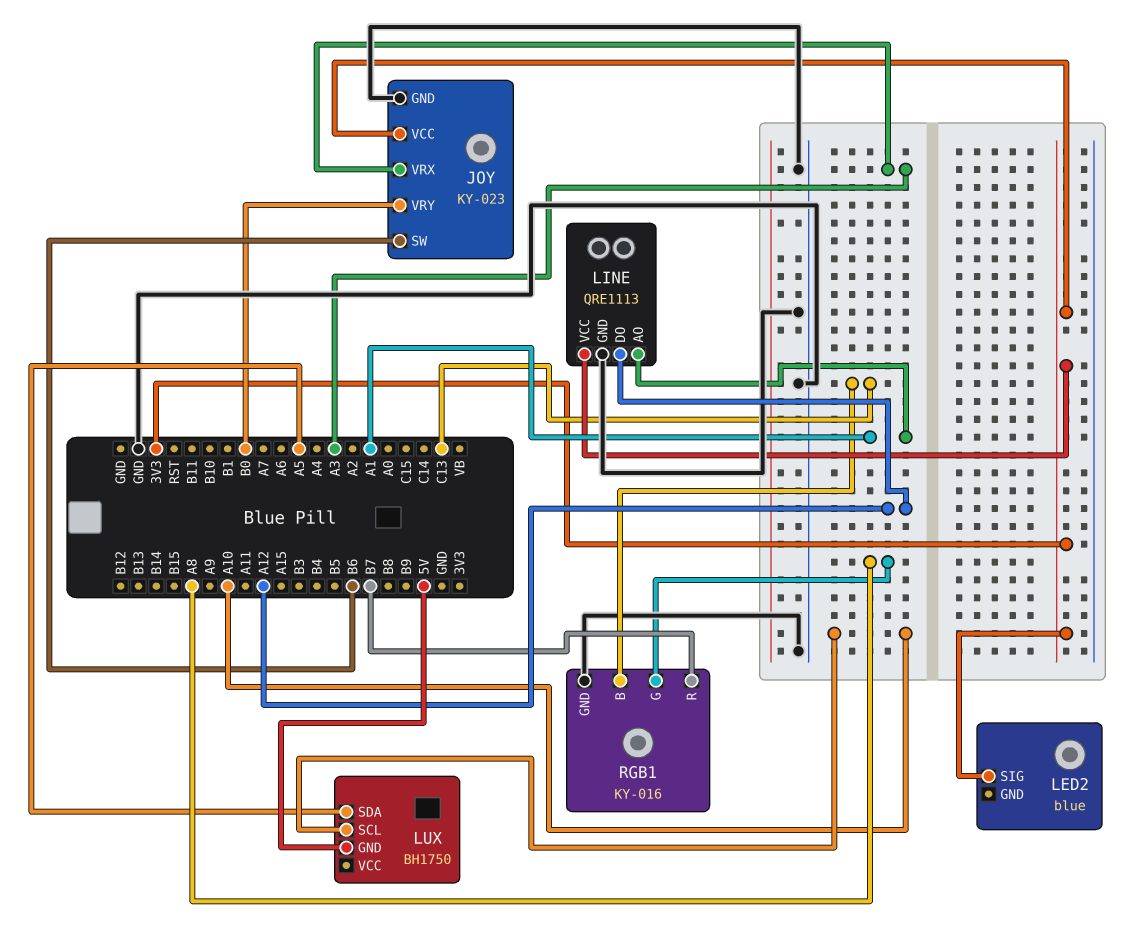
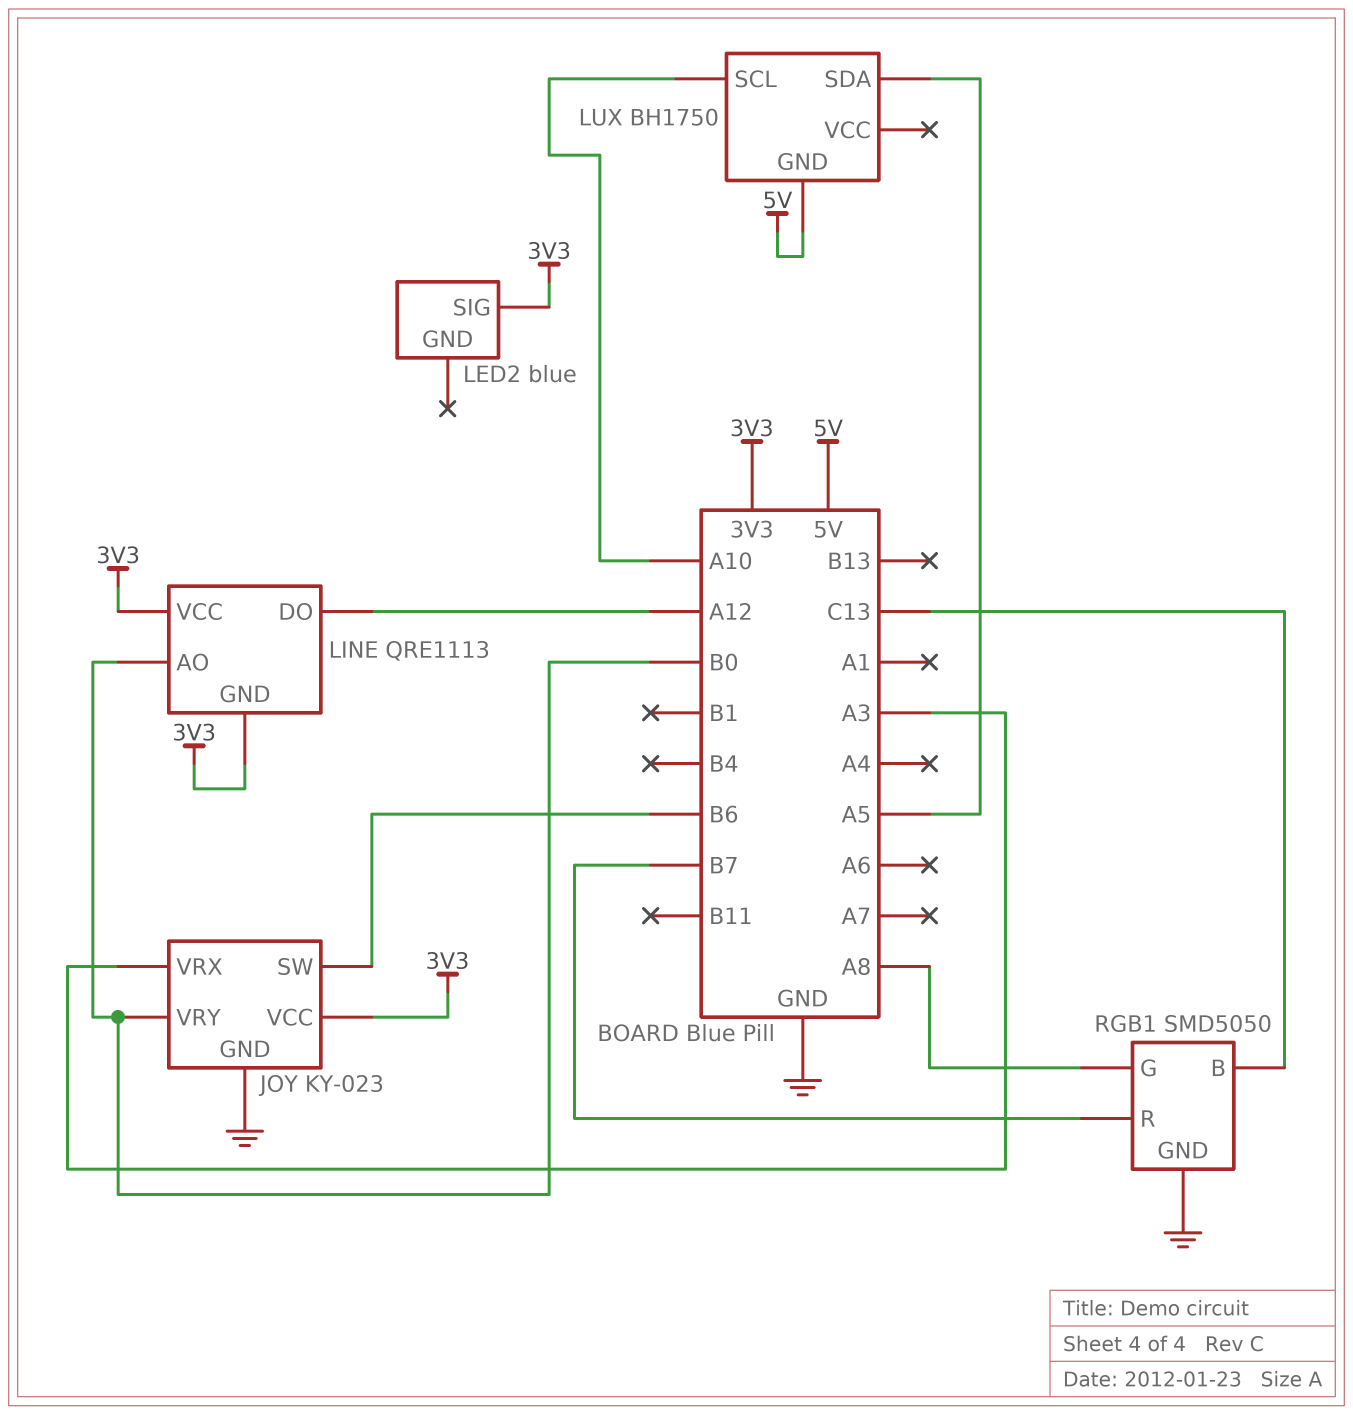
LINE pin AO: A1 -> B0
LINE pin GND: GND -> 3V3
RGB1: KY-016 -> SMD5050

